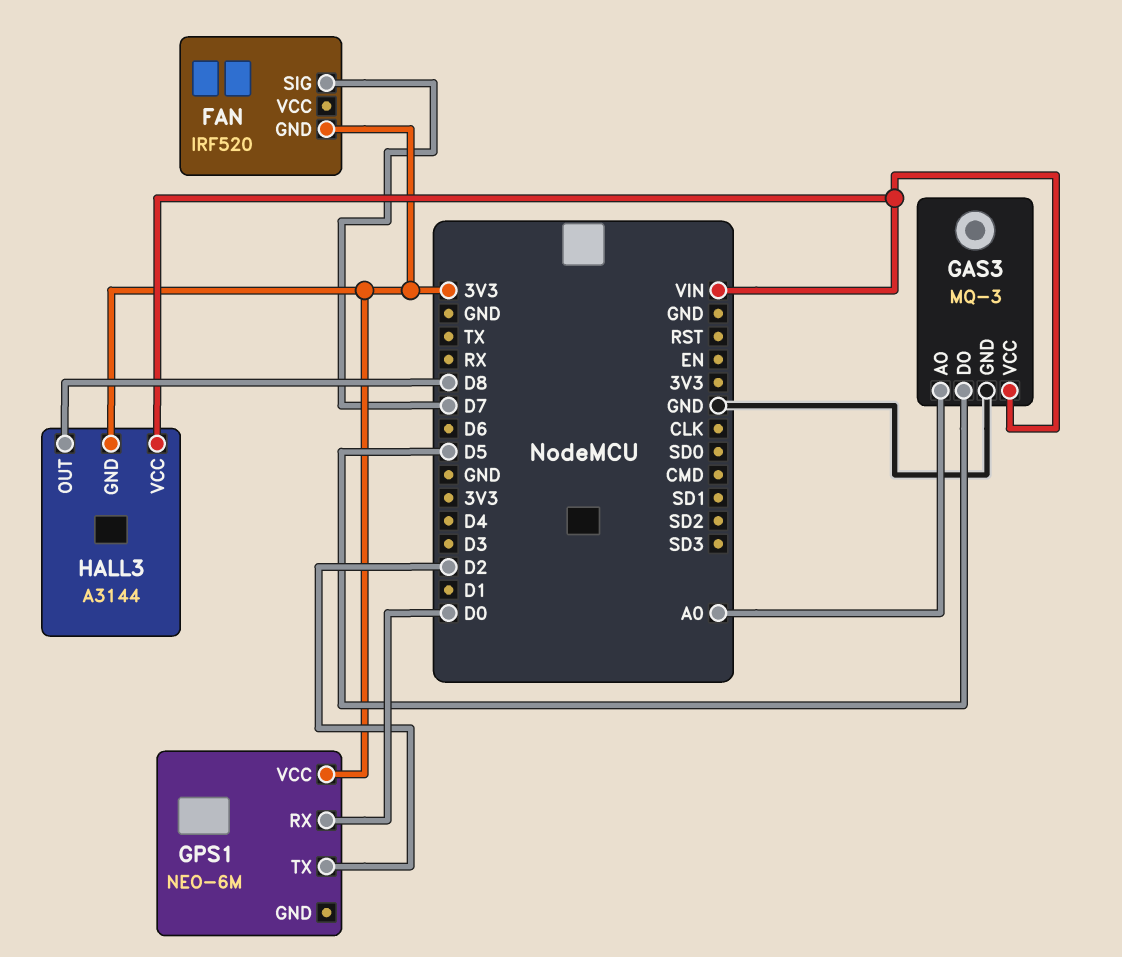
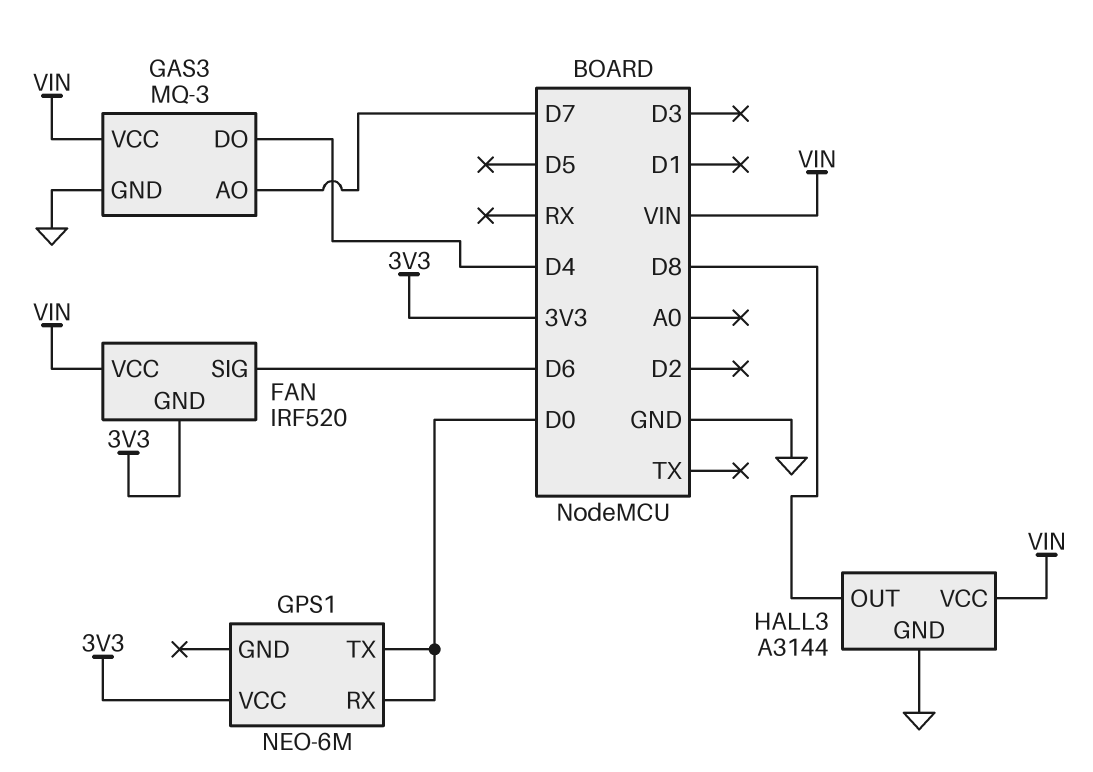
FAN pin SIG: D7 -> D6
FAN pin VCC: none -> VIN
GAS3 pin AO: A0 -> D7
GAS3 pin DO: D5 -> D4
GPS1 pin TX: D2 -> D0
HALL3 pin GND: 3V3 -> GND

